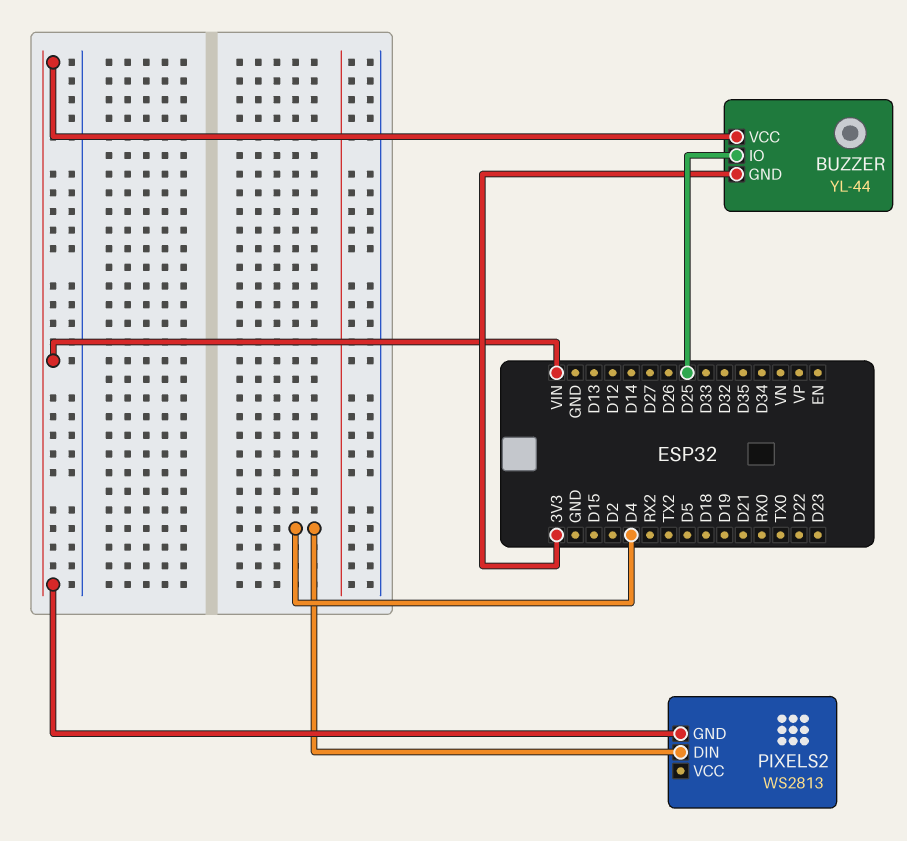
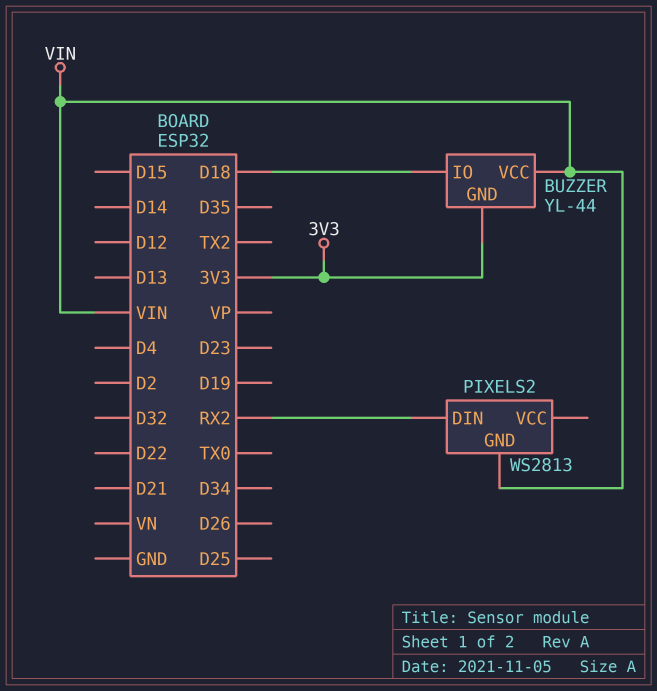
BUZZER pin IO: D25 -> D18
PIXELS2 pin DIN: D4 -> RX2

